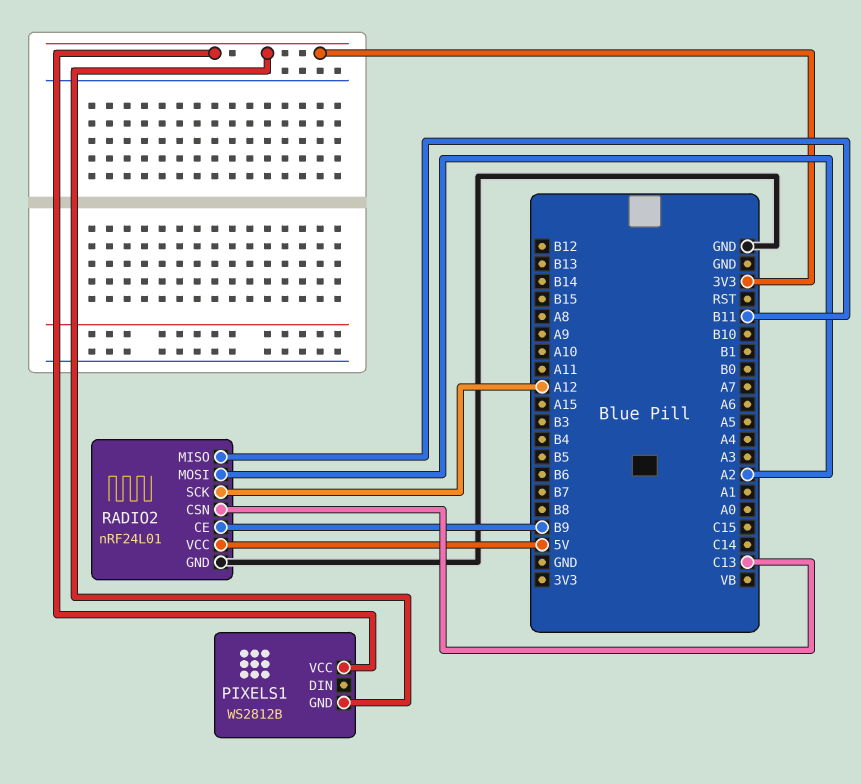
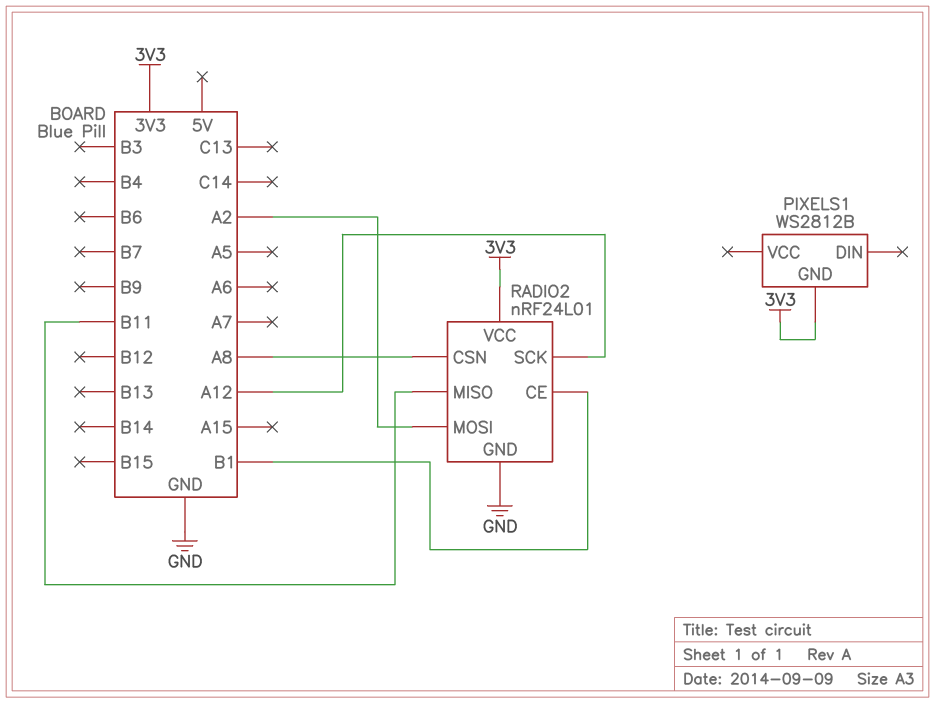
PIXELS1 pin VCC: 3V3 -> none
RADIO2 pin CE: B9 -> B1
RADIO2 pin CSN: C13 -> A8
RADIO2 pin VCC: 5V -> 3V3

